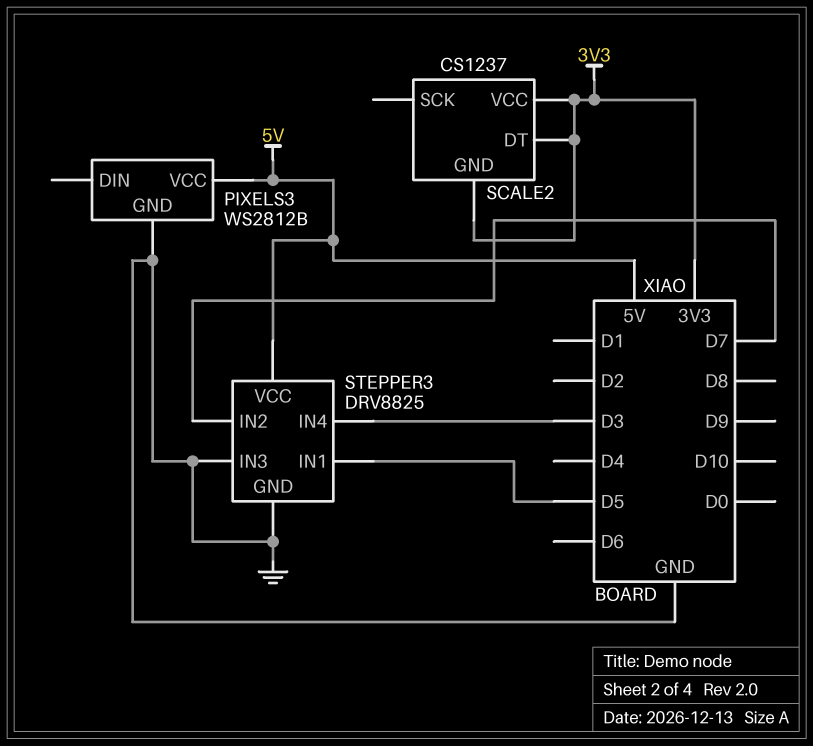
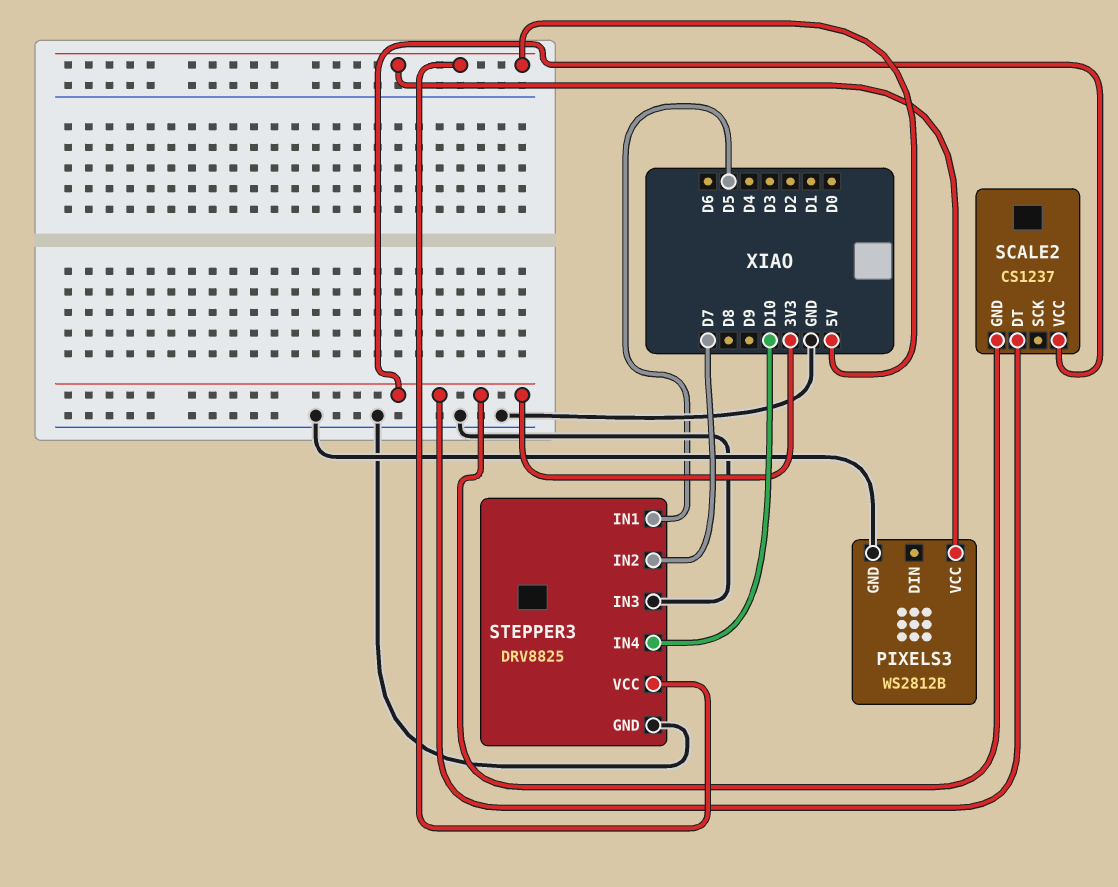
STEPPER3 pin IN4: D3 -> D10

